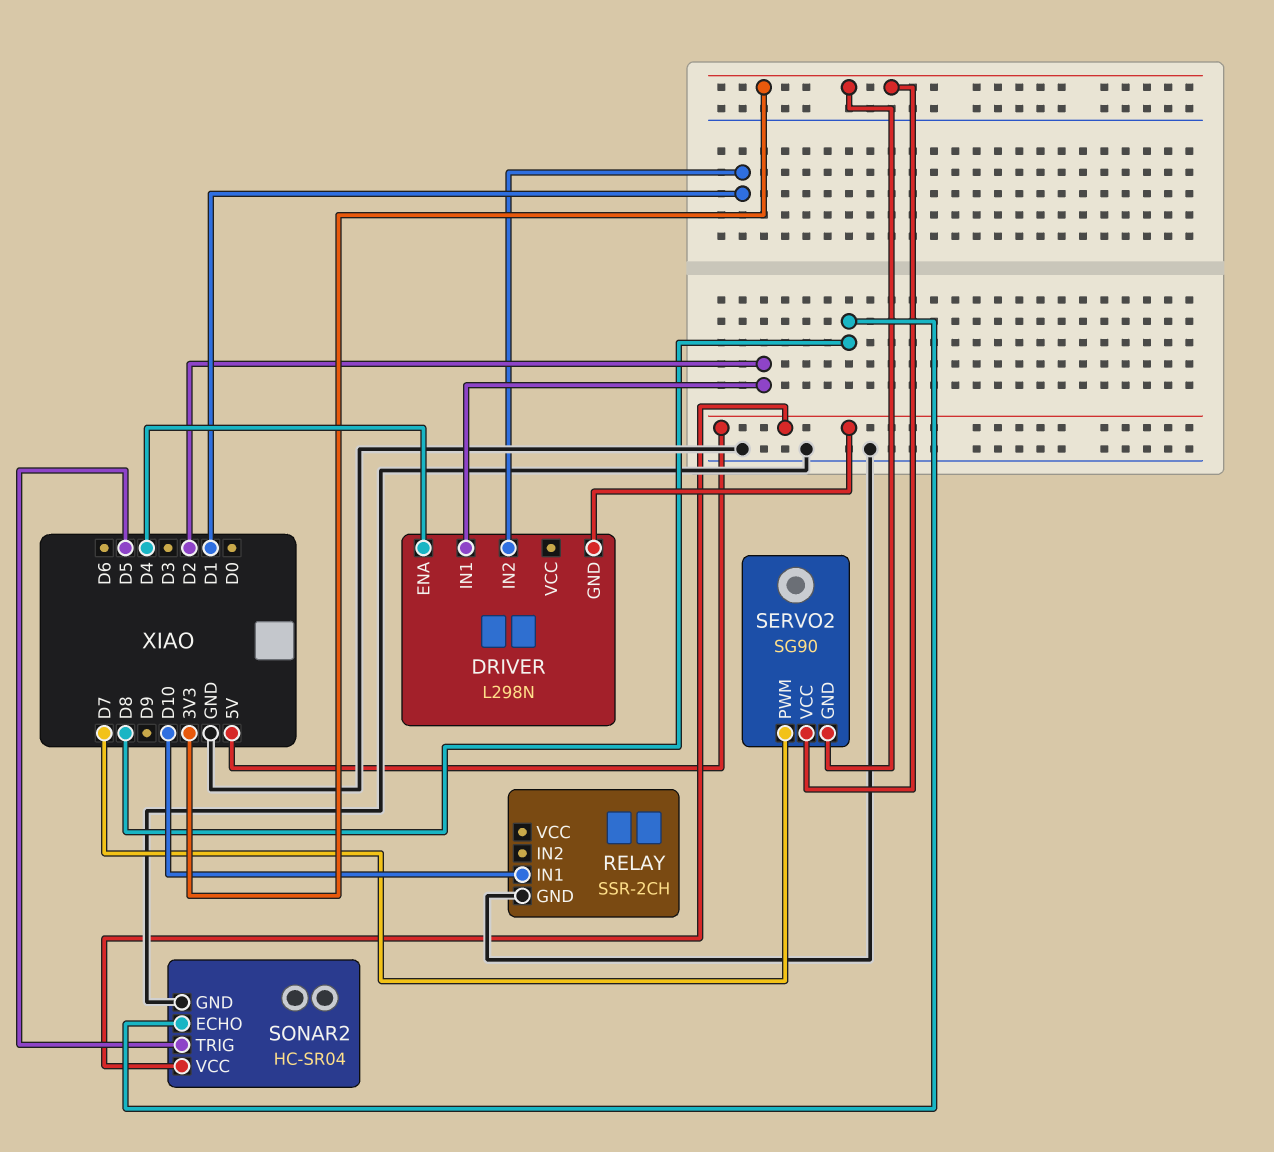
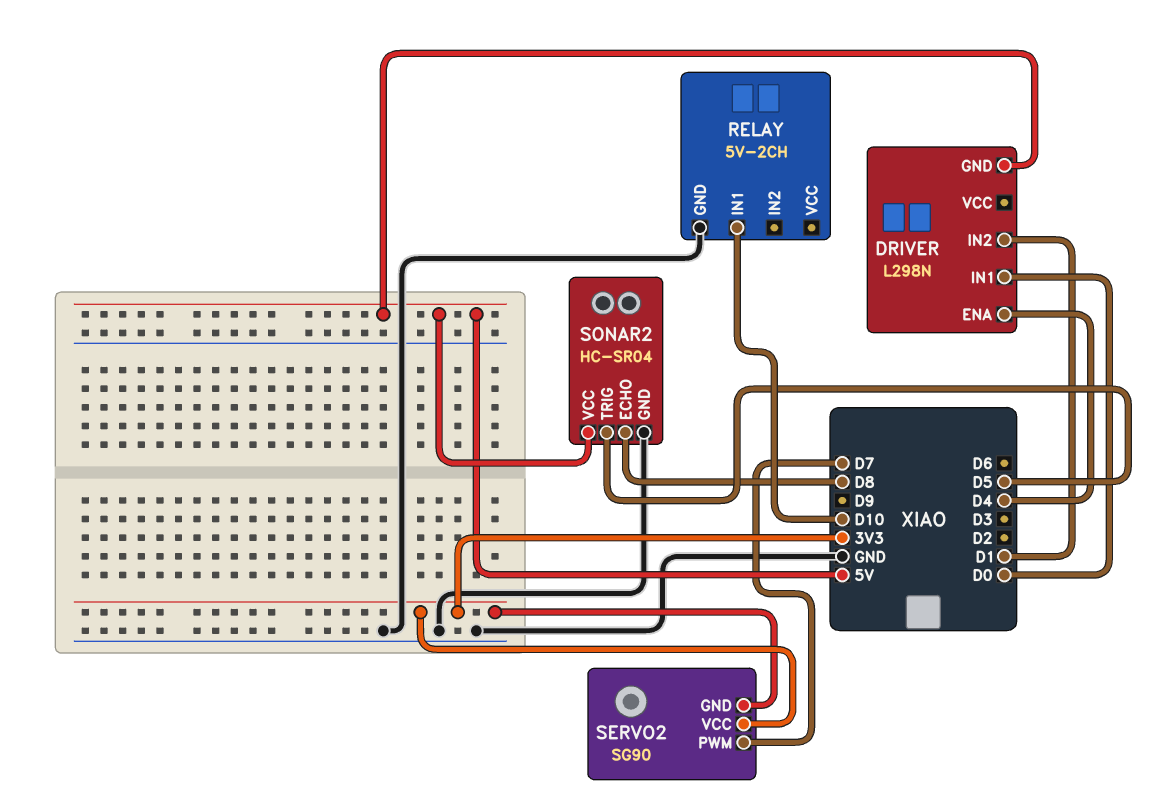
DRIVER pin IN1: D2 -> D0
RELAY: SSR-2CH -> 5V-2CH

